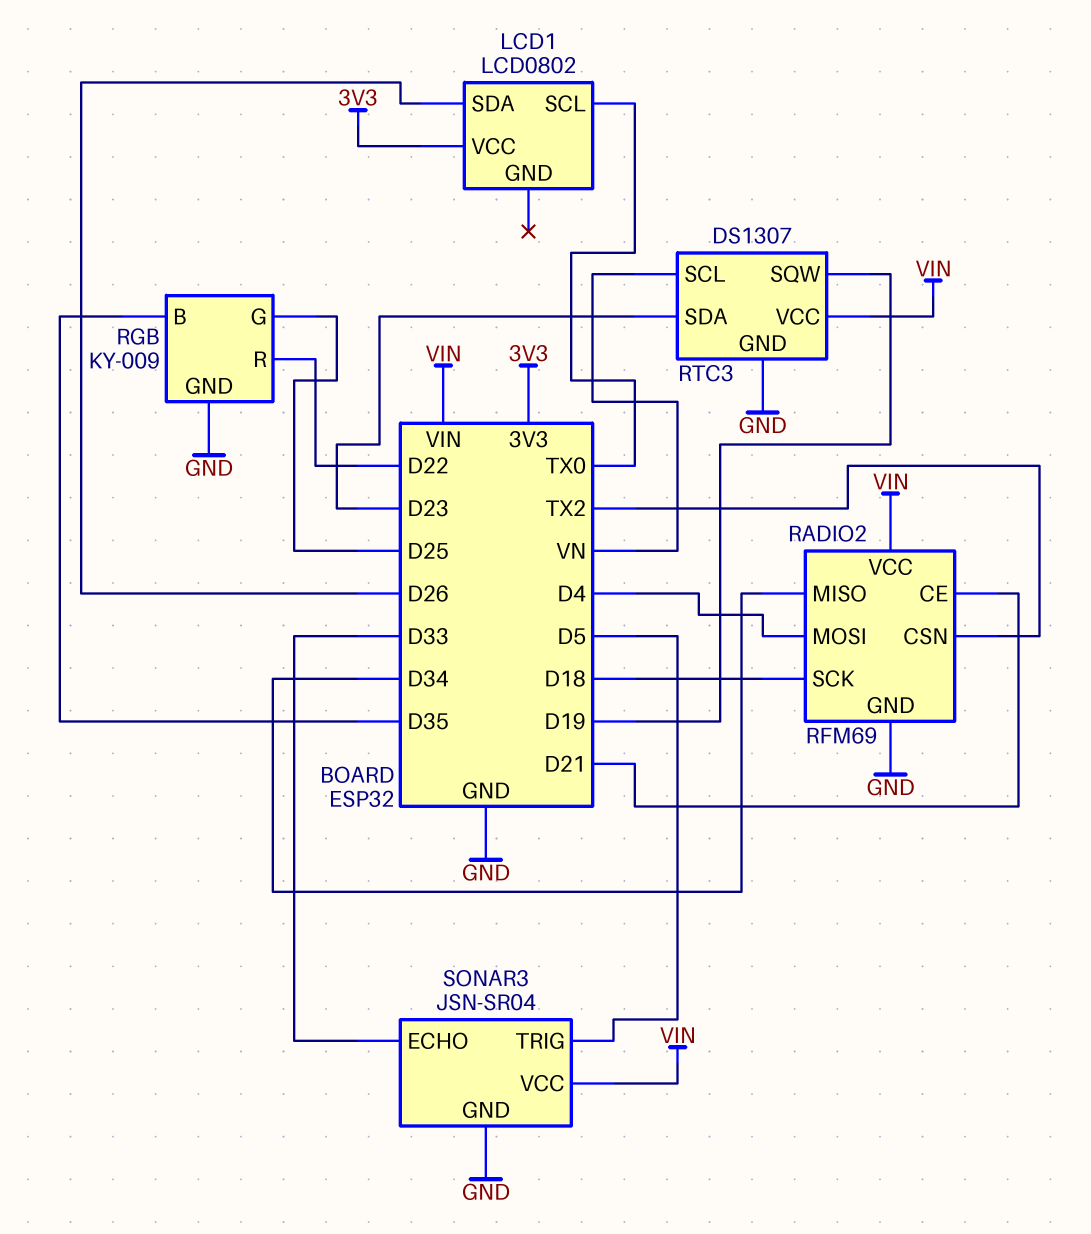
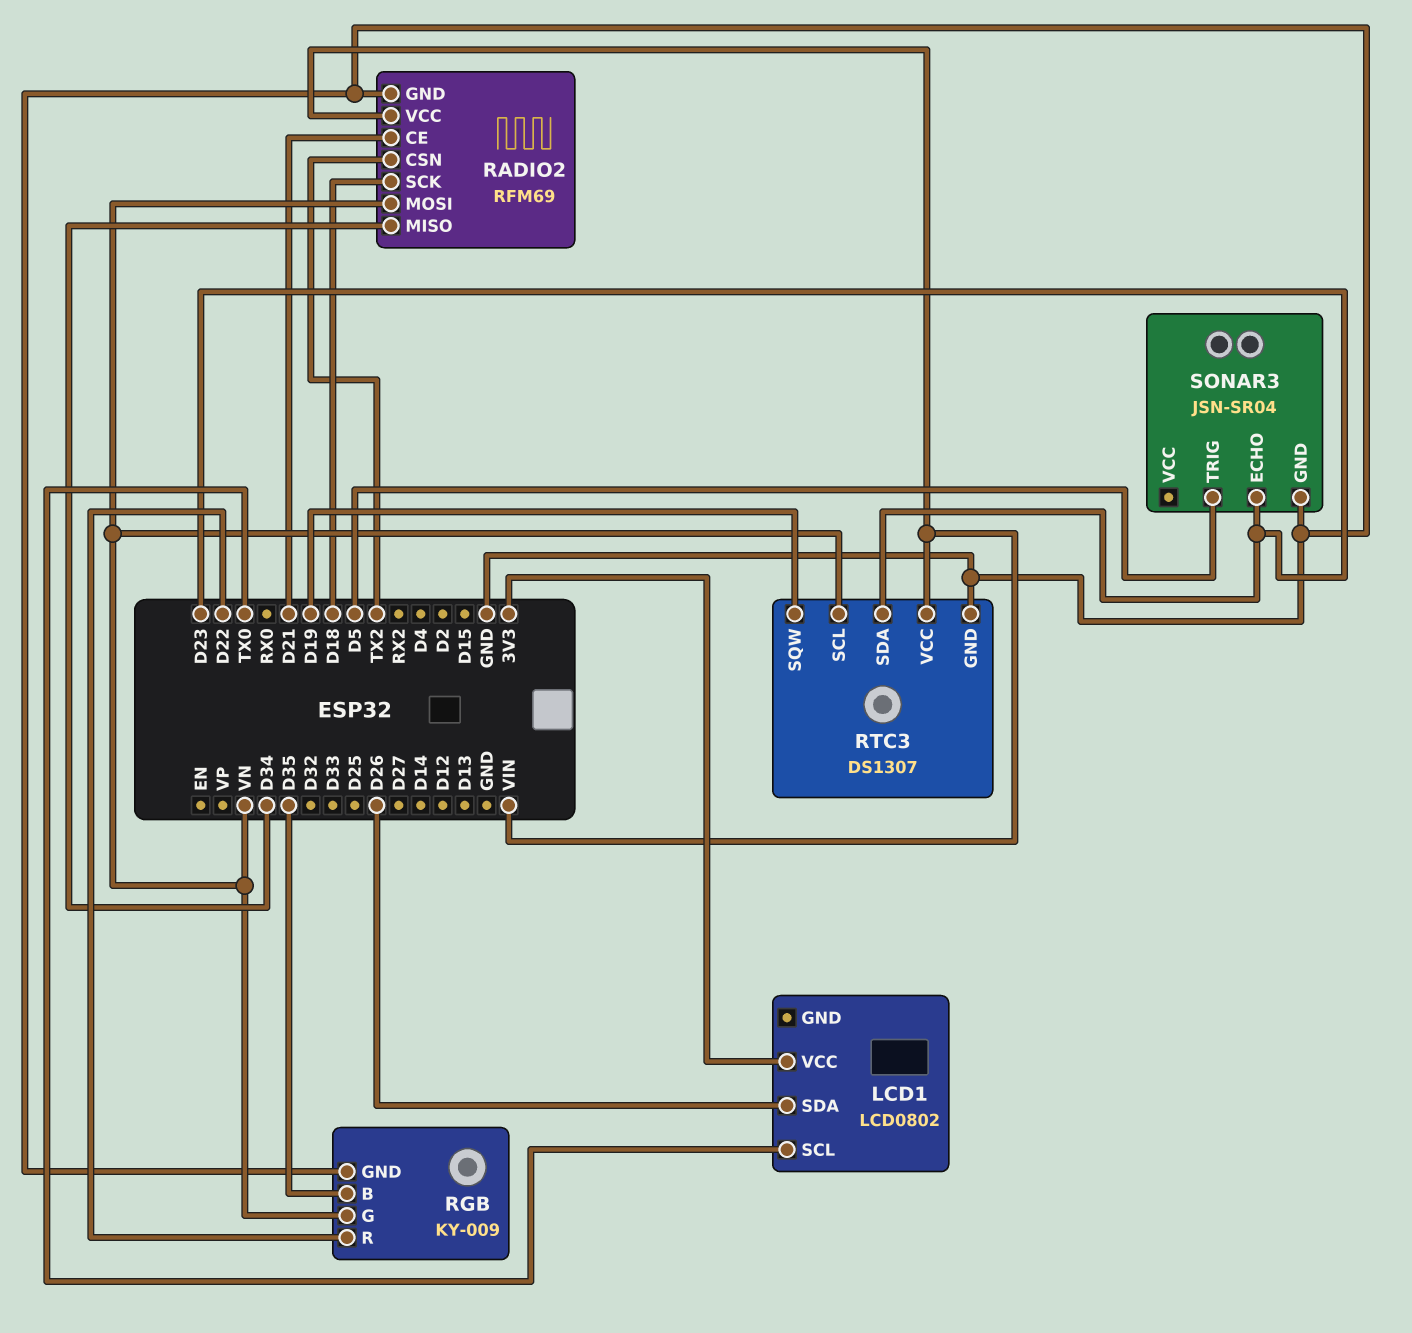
RADIO2 pin MOSI: D4 -> VN
RGB pin G: D25 -> VN
SONAR3 pin ECHO: D33 -> D23
SONAR3 pin VCC: VIN -> none

